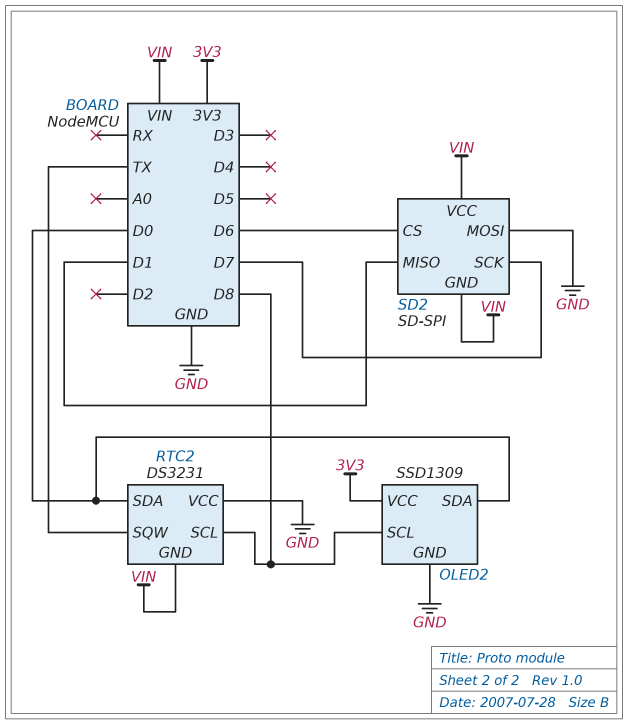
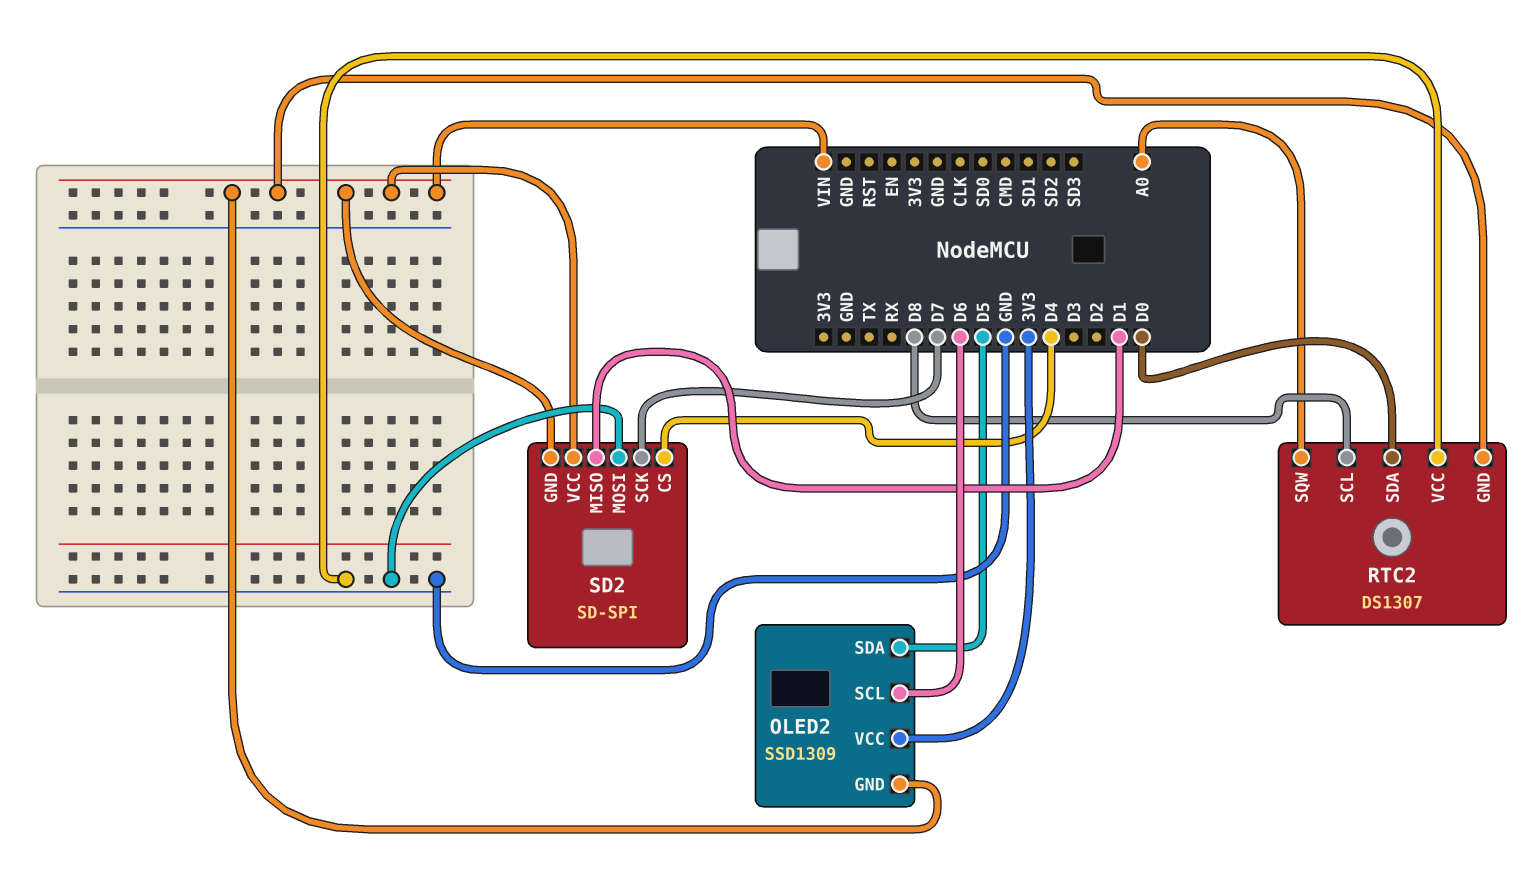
OLED2 pin GND: GND -> VIN
OLED2 pin SCL: D8 -> D6
OLED2 pin SDA: D0 -> D5
RTC2: DS3231 -> DS1307
RTC2 pin SQW: TX -> A0
SD2 pin CS: D6 -> D4

